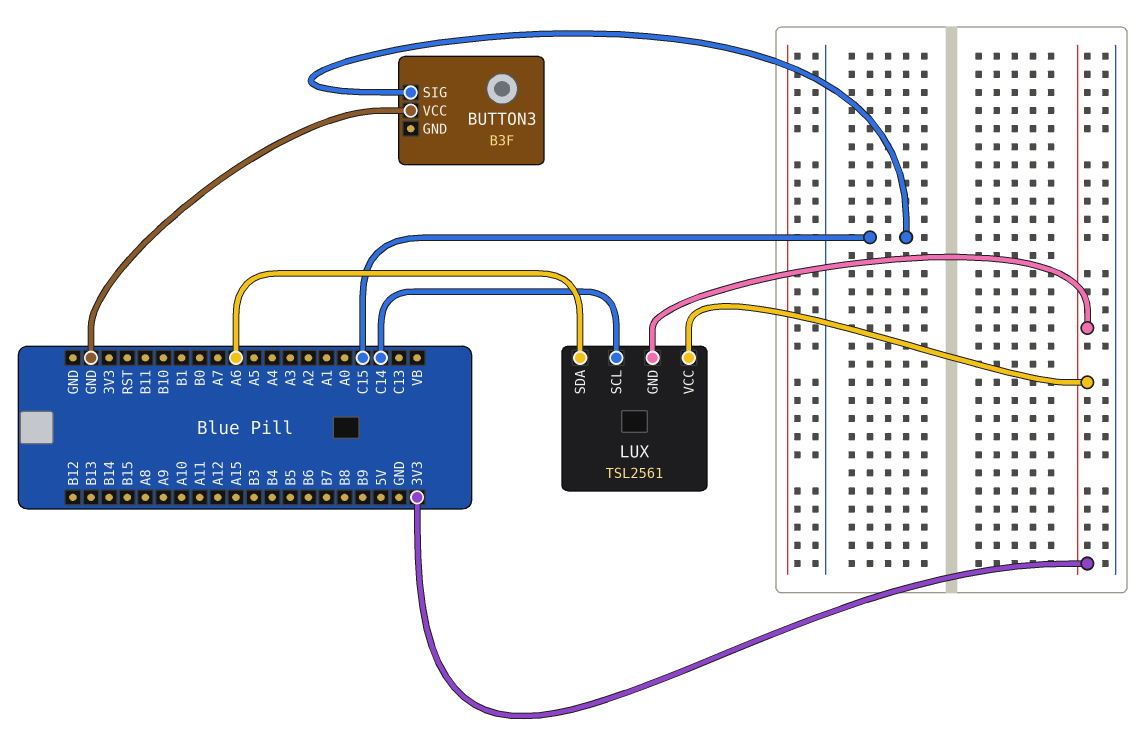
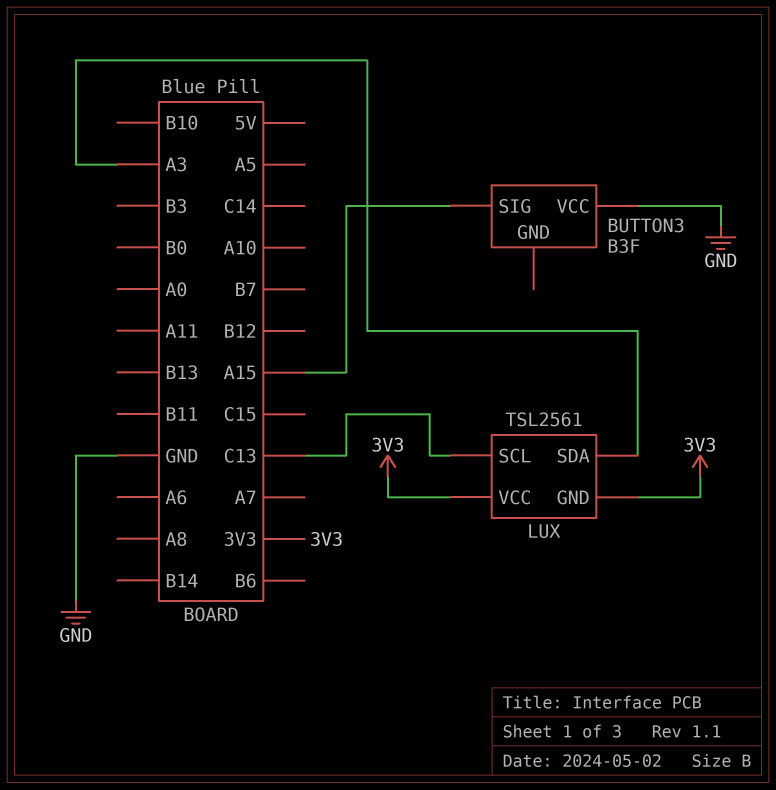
BUTTON3 pin SIG: C15 -> A15
LUX pin SCL: C14 -> C13
LUX pin SDA: A6 -> A3

